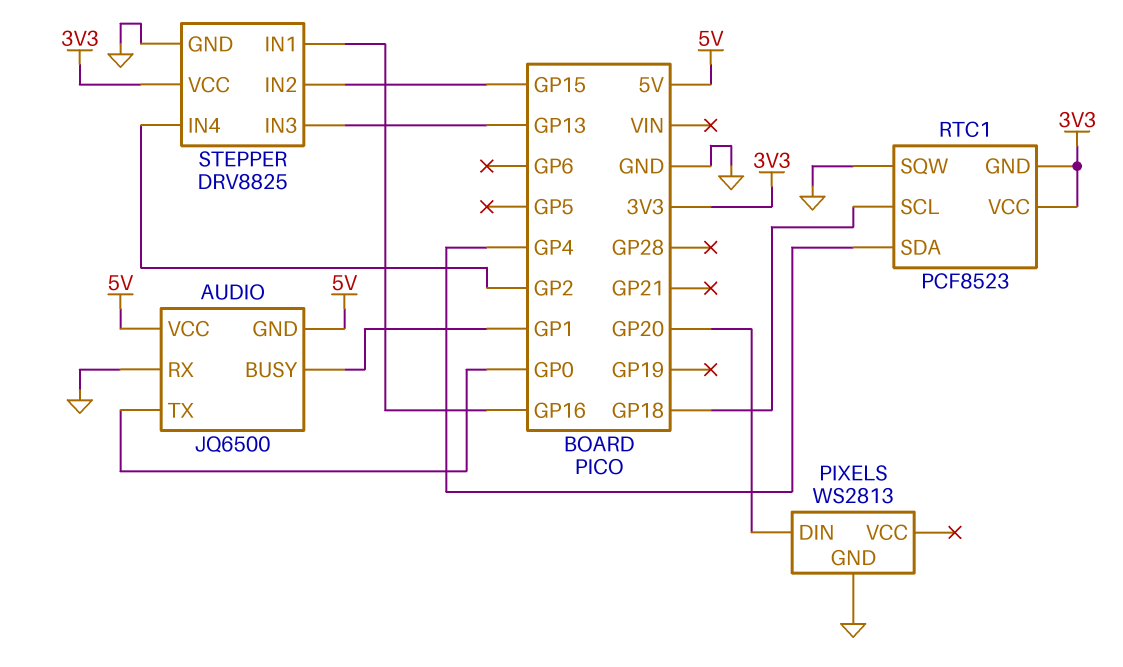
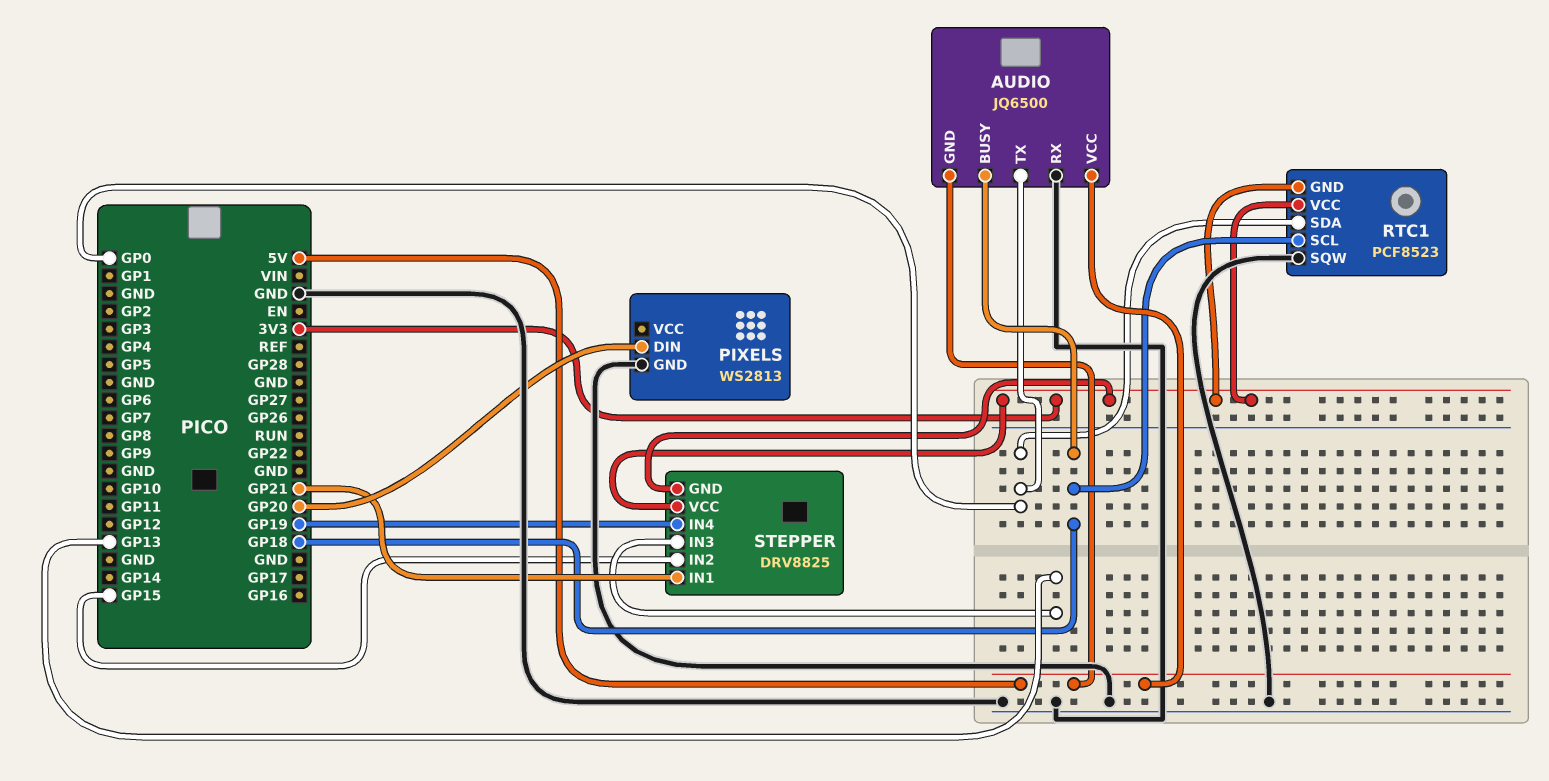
AUDIO pin BUSY: GP1 -> GP18
RTC1 pin SDA: GP4 -> GP0
STEPPER pin GND: GND -> 3V3
STEPPER pin IN1: GP16 -> GP21
STEPPER pin IN4: GP2 -> GP19

